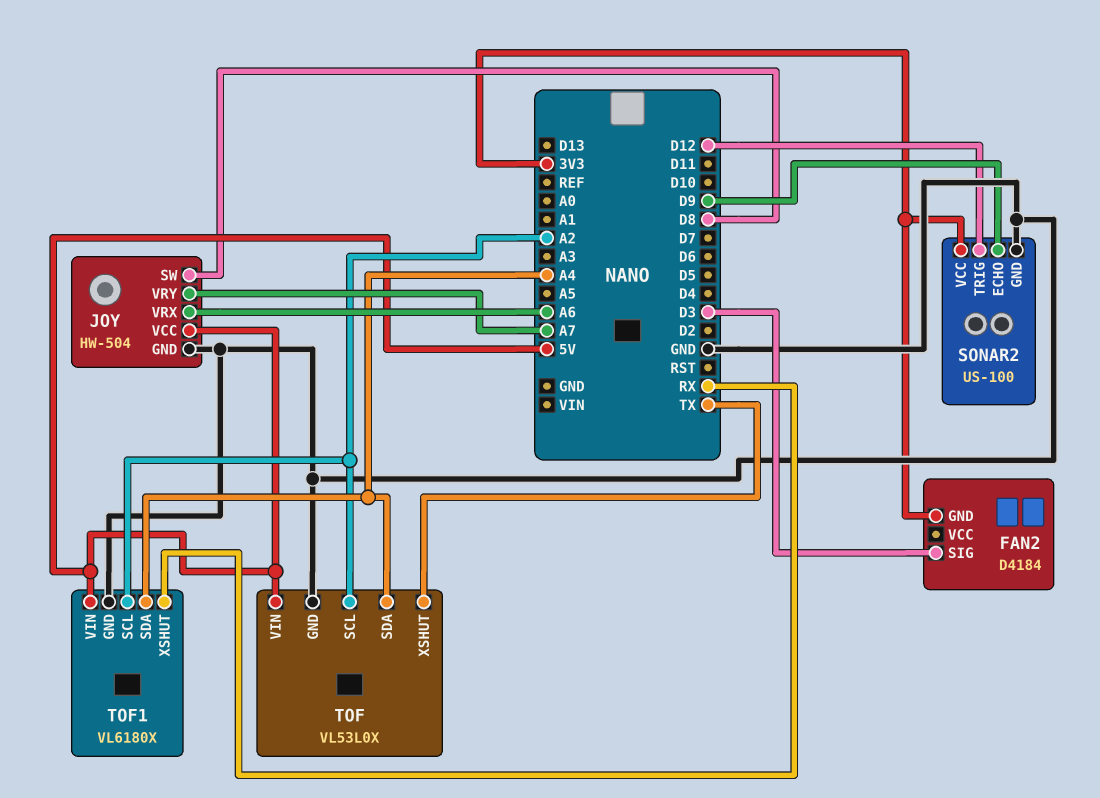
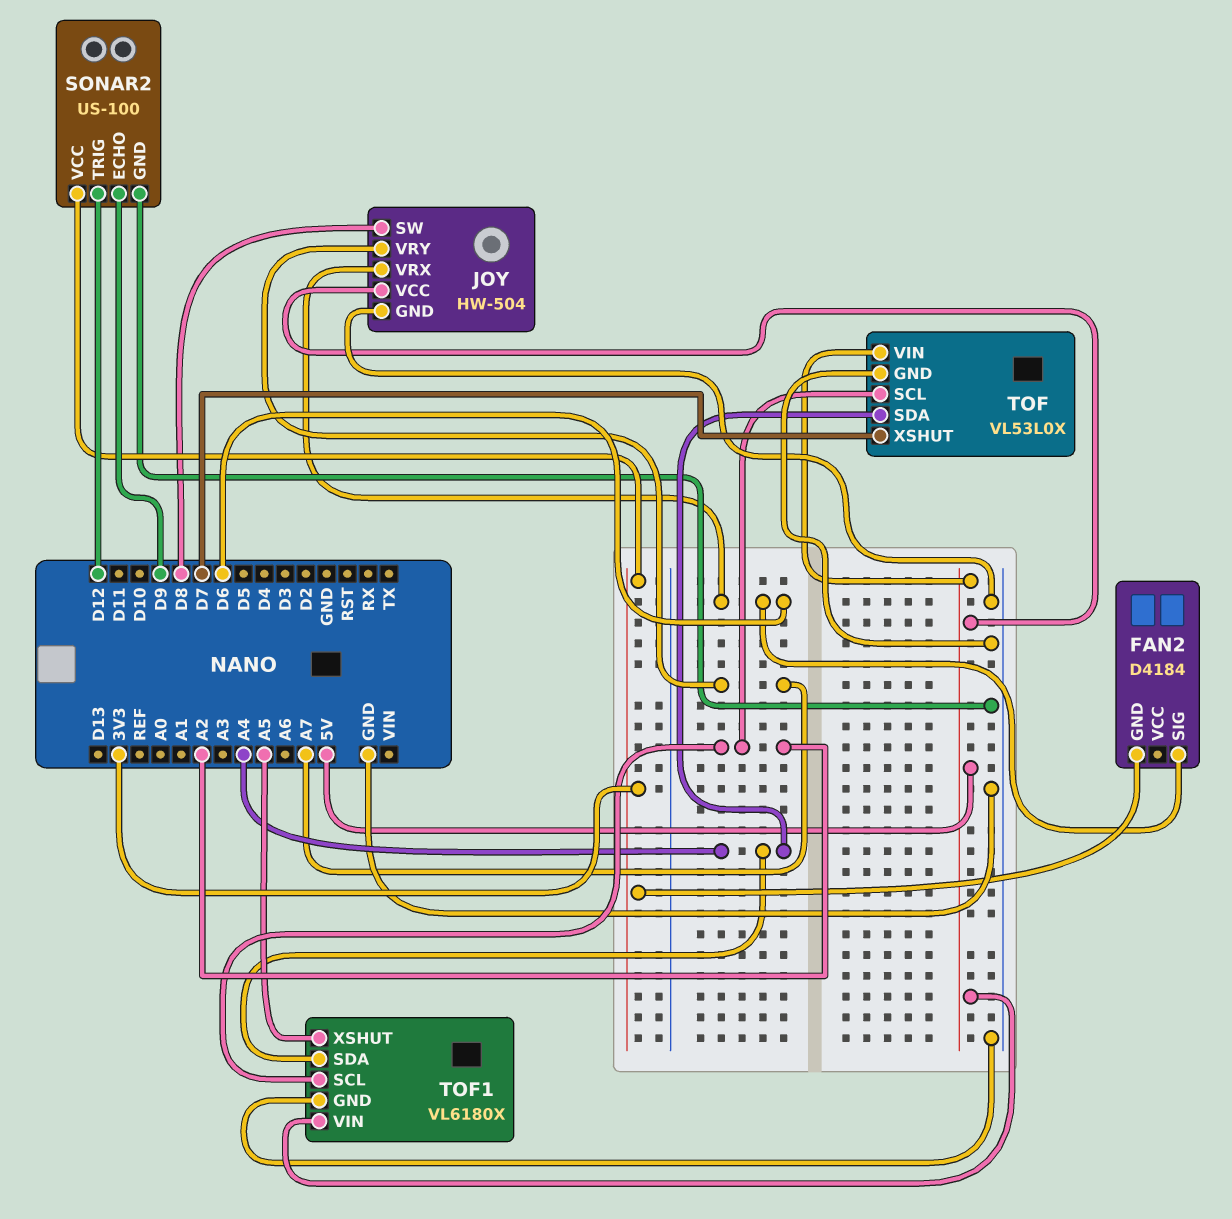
FAN2 pin SIG: D3 -> D6
JOY pin VRX: A6 -> D6
TOF pin XSHUT: TX -> D7
TOF1 pin XSHUT: RX -> A5

